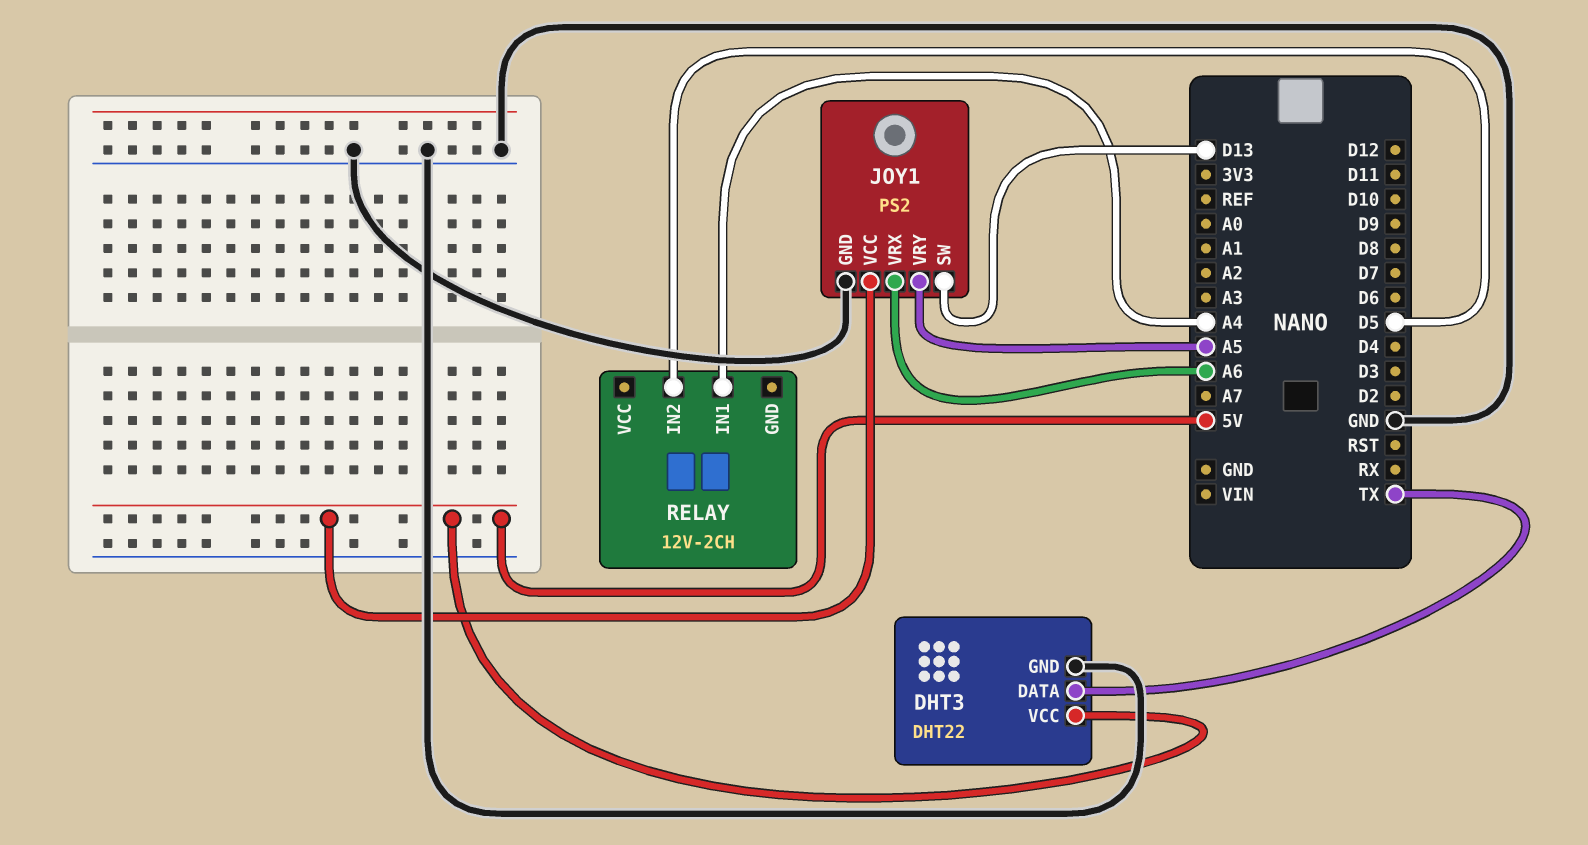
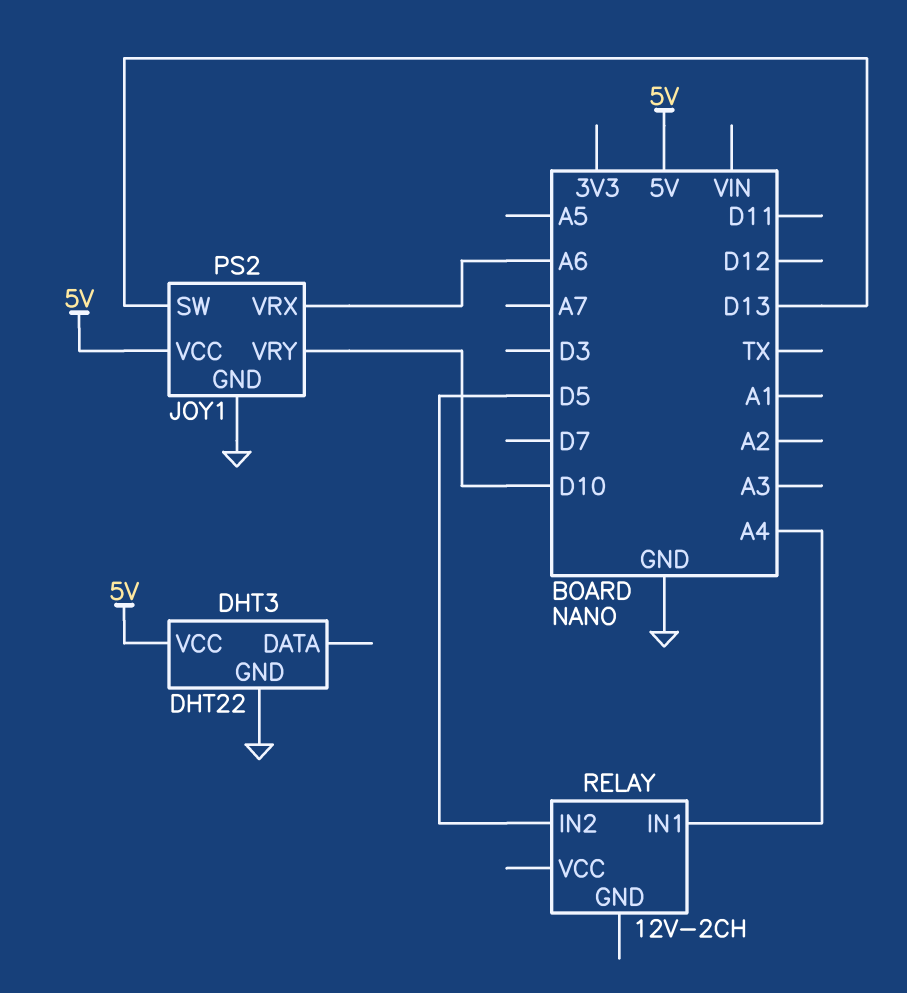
DHT3 pin DATA: TX -> none
JOY1 pin VRY: A5 -> D10

